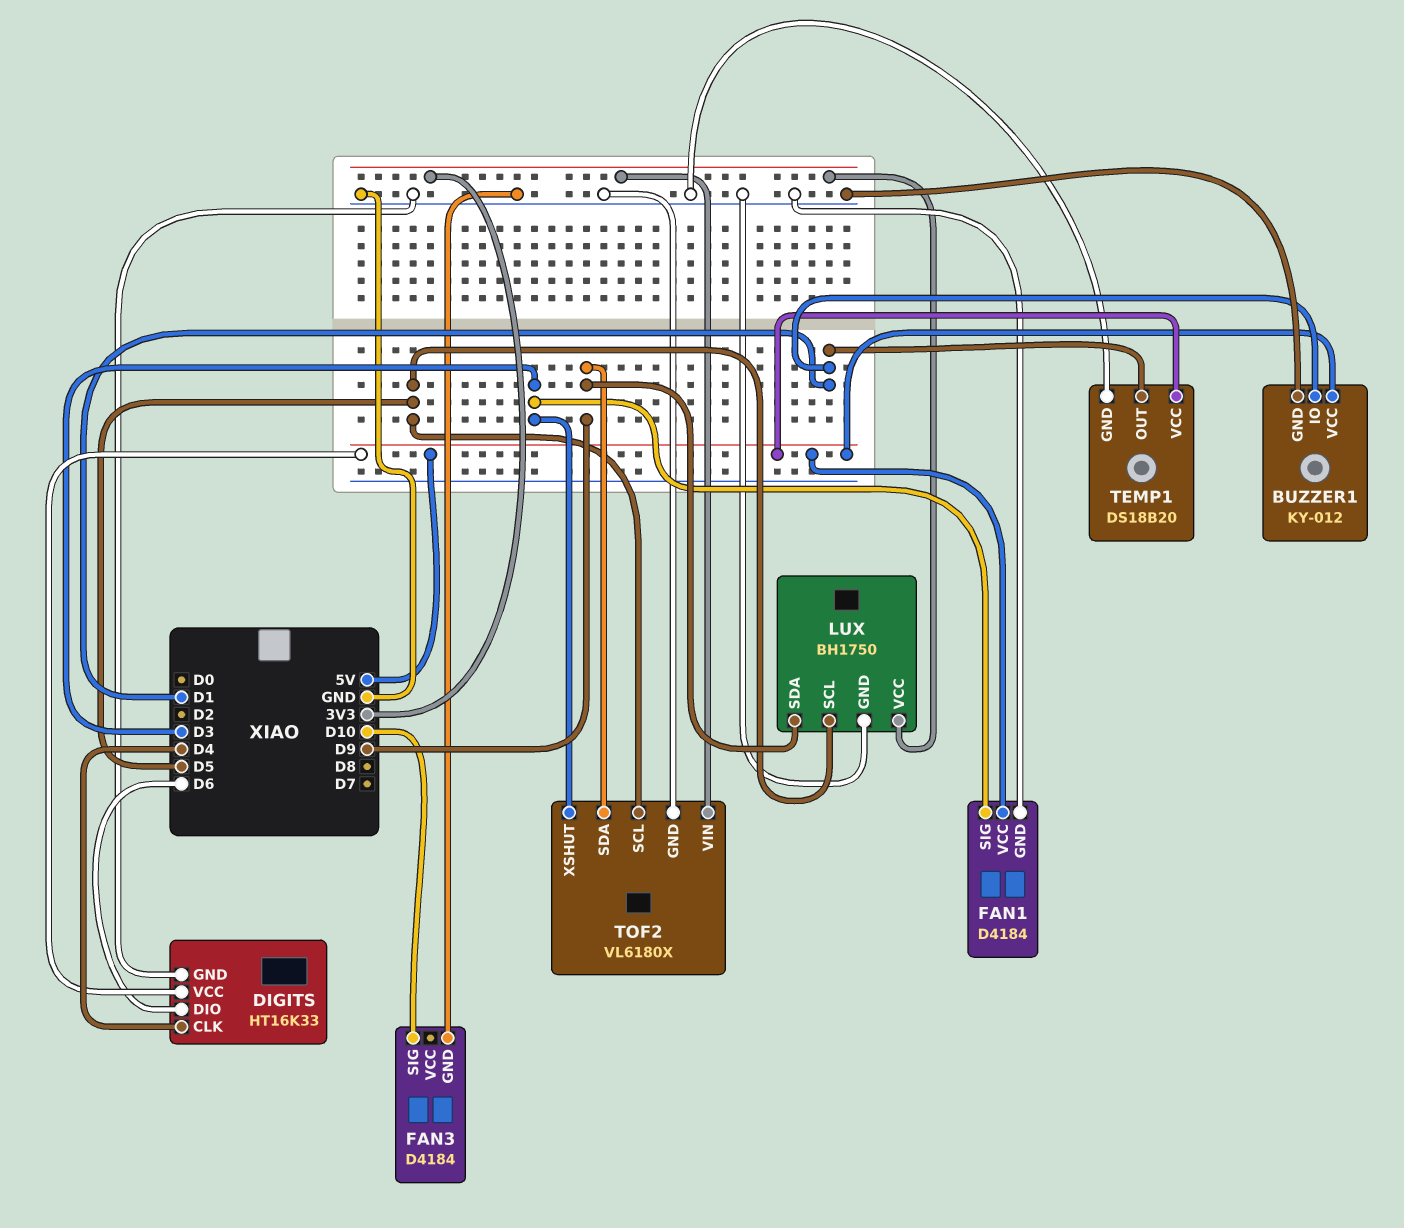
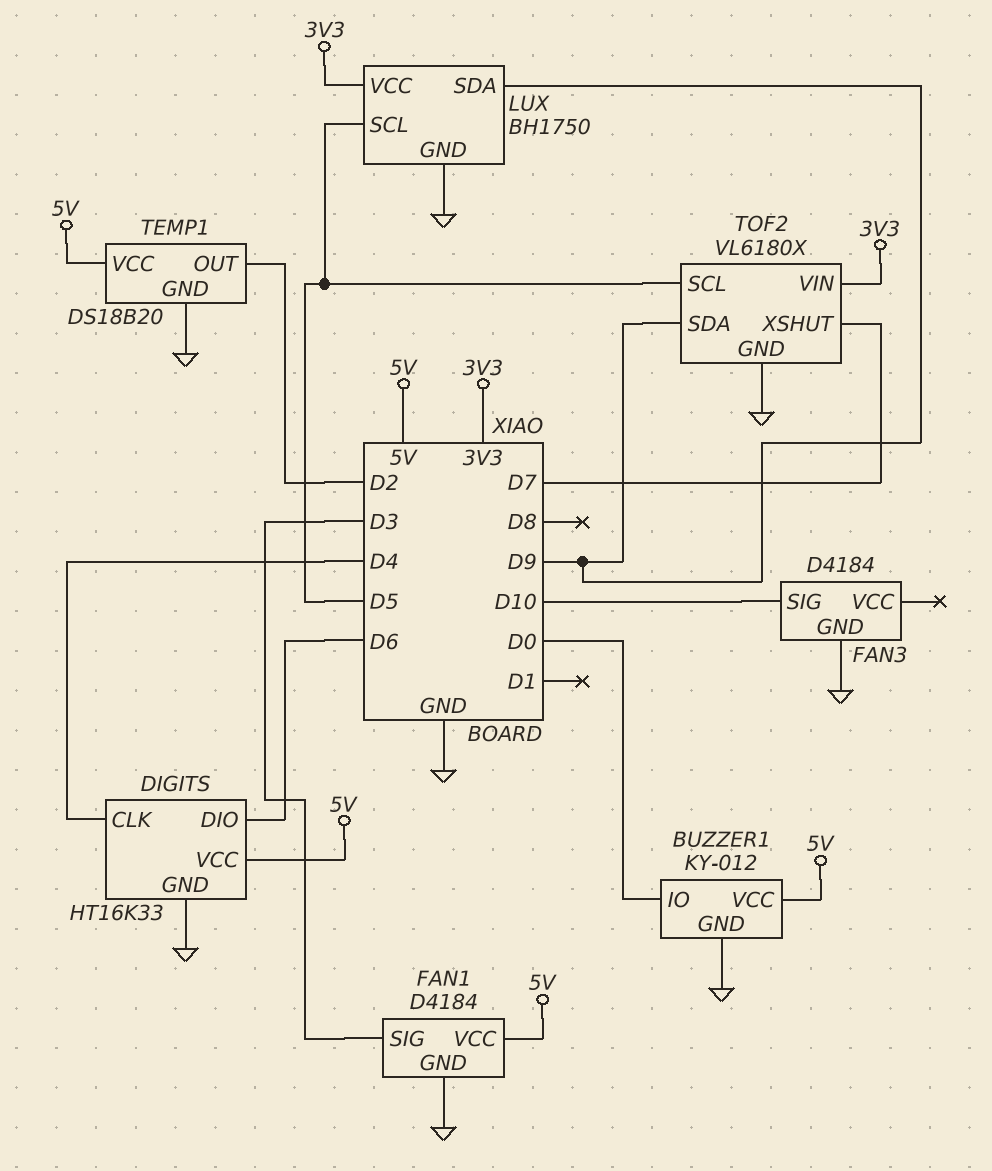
BUZZER1 pin IO: D1 -> D0
TEMP1 pin OUT: D1 -> D2
TOF2 pin XSHUT: D3 -> D7

